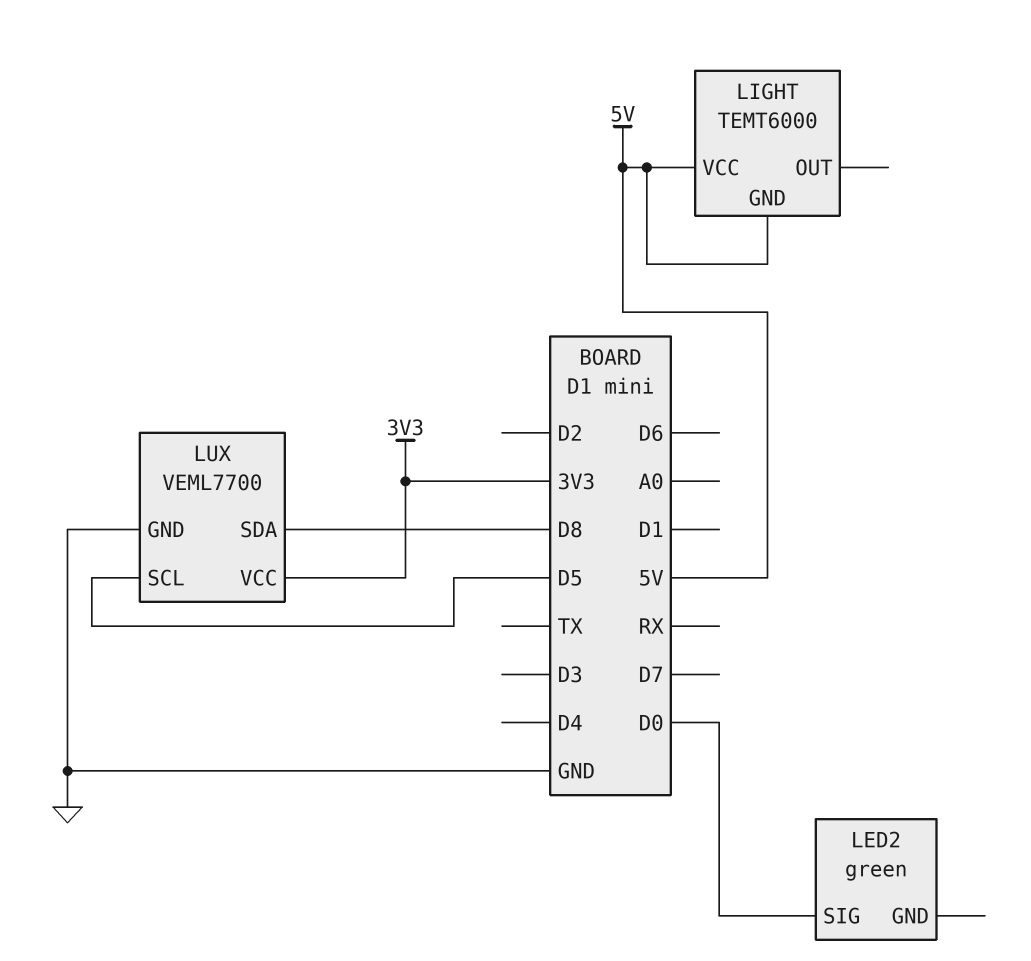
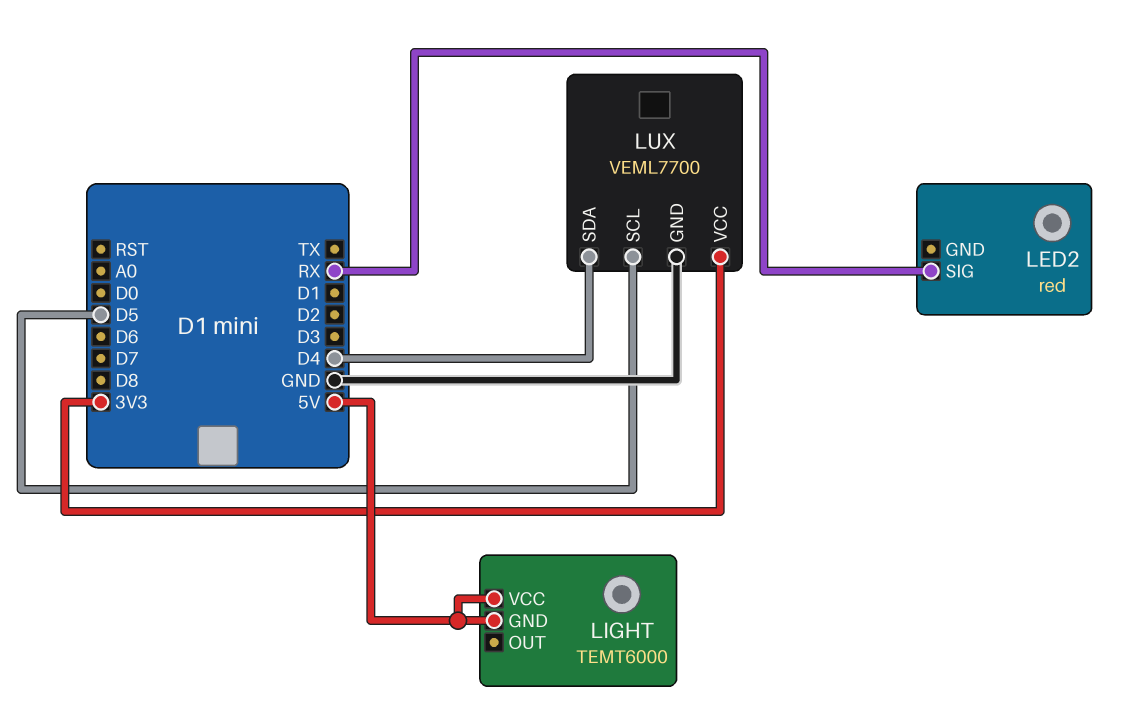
LED2: green -> red
LED2 pin SIG: D0 -> RX
LUX pin SDA: D8 -> D4

